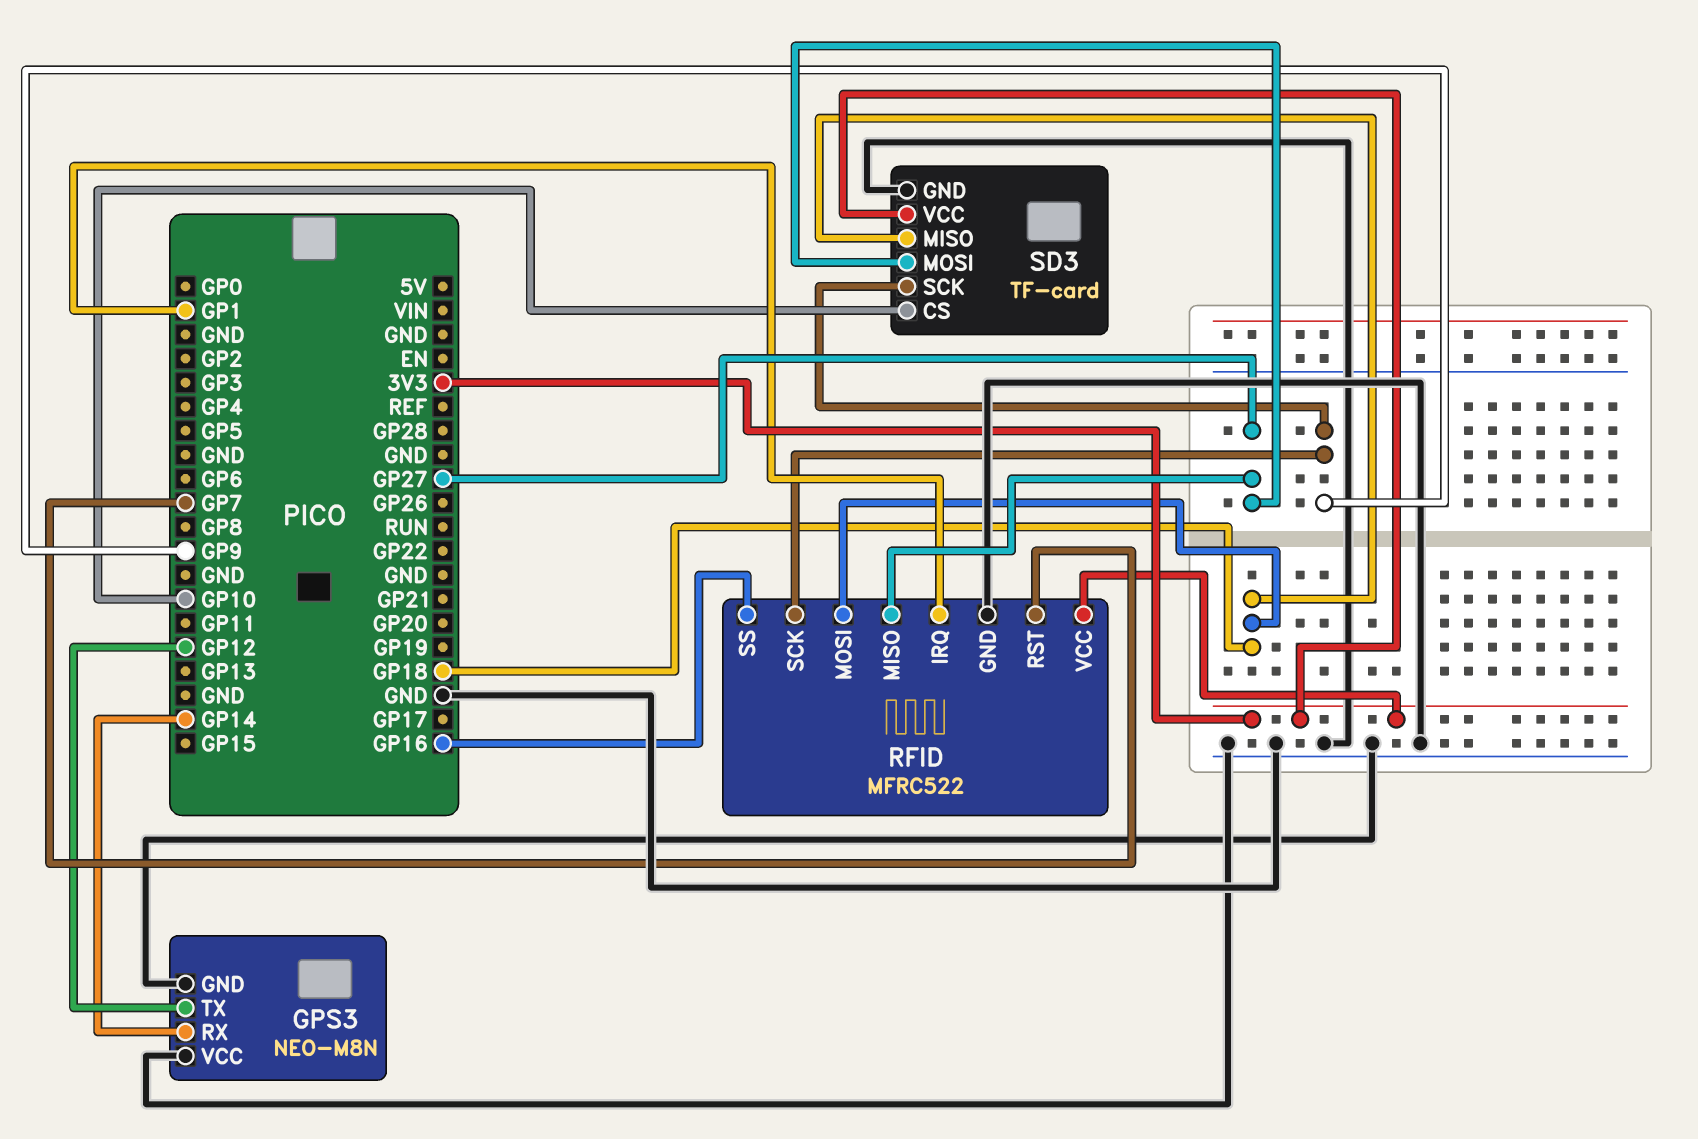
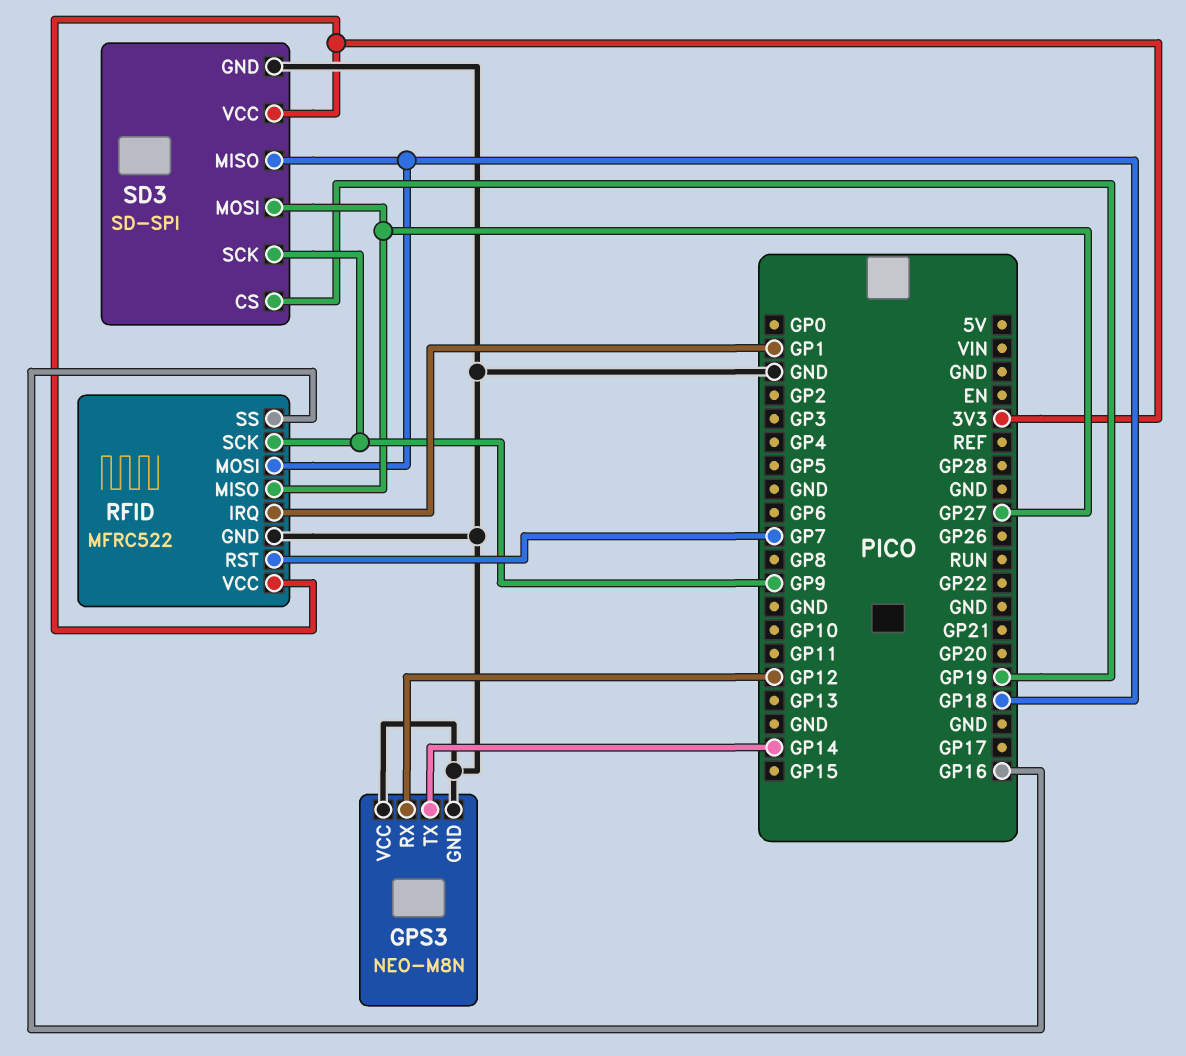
GPS3 pin RX: GP14 -> GP12
GPS3 pin TX: GP12 -> GP14
SD3: TF-card -> SD-SPI
SD3 pin CS: GP10 -> GP19

